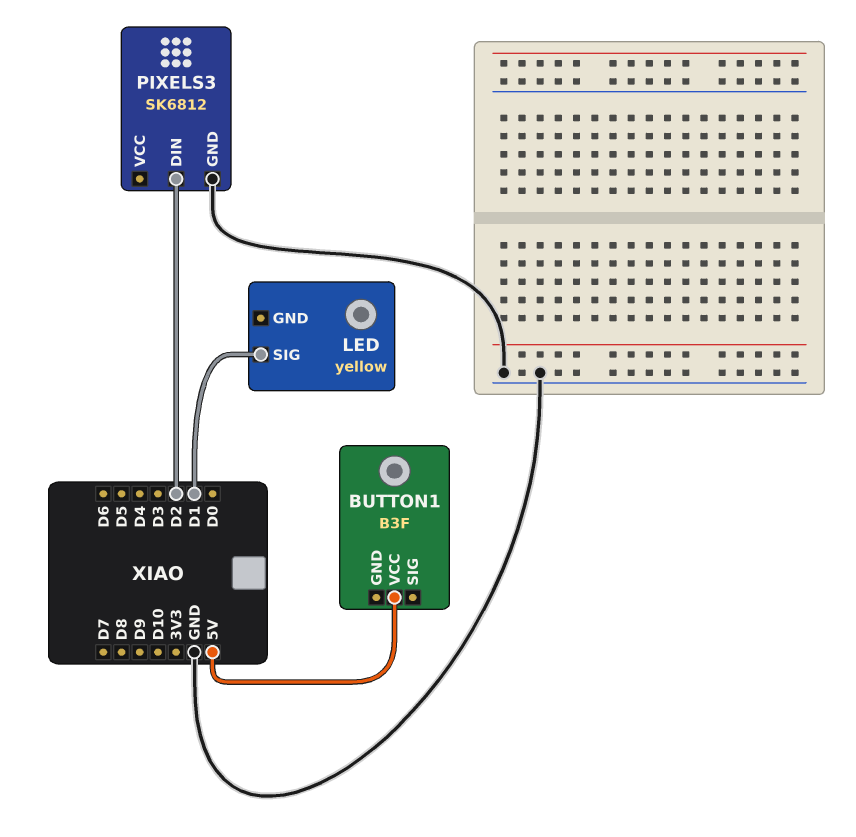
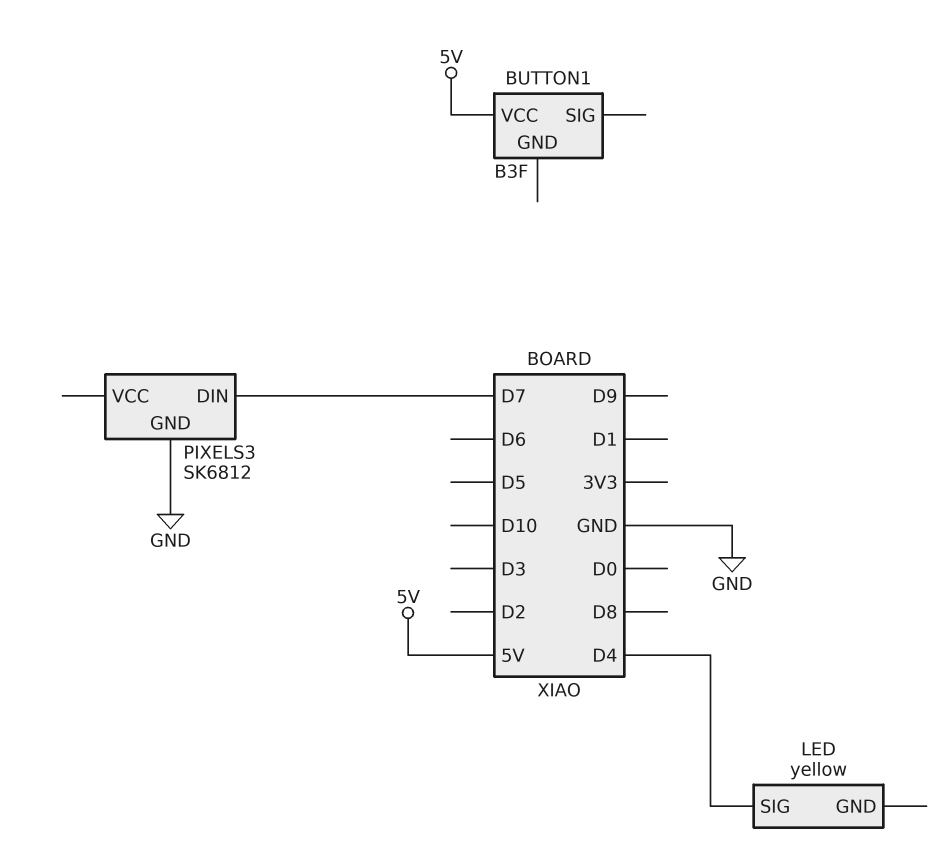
LED pin SIG: D1 -> D4
PIXELS3 pin DIN: D2 -> D7

